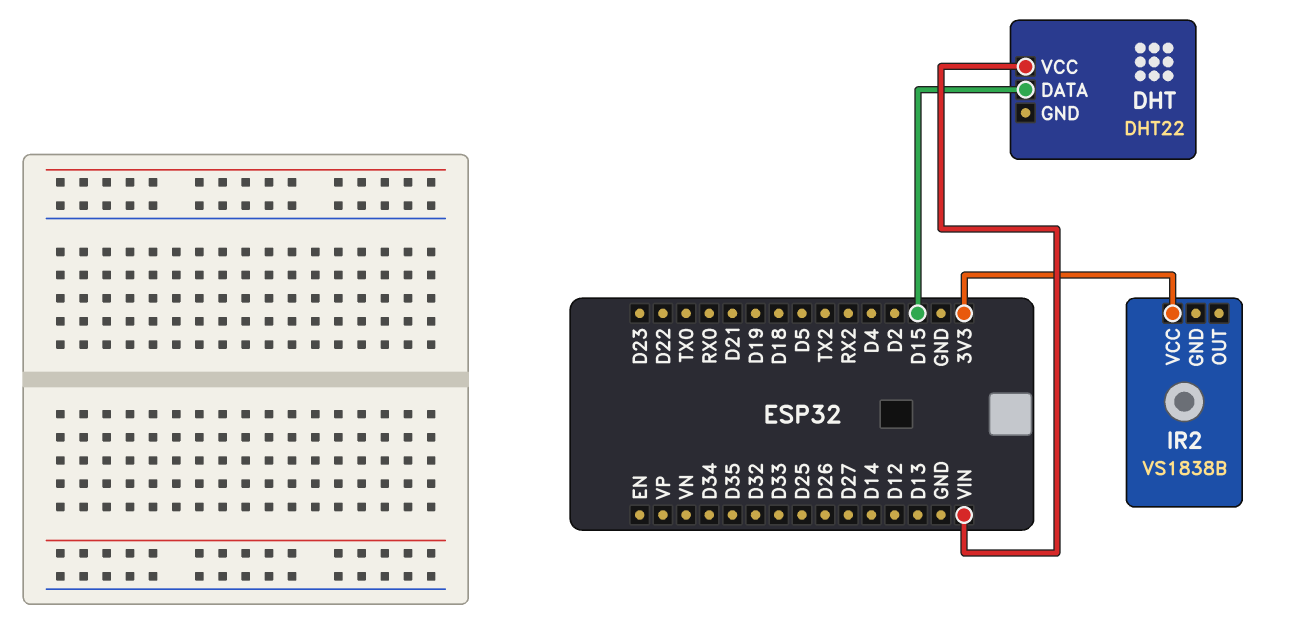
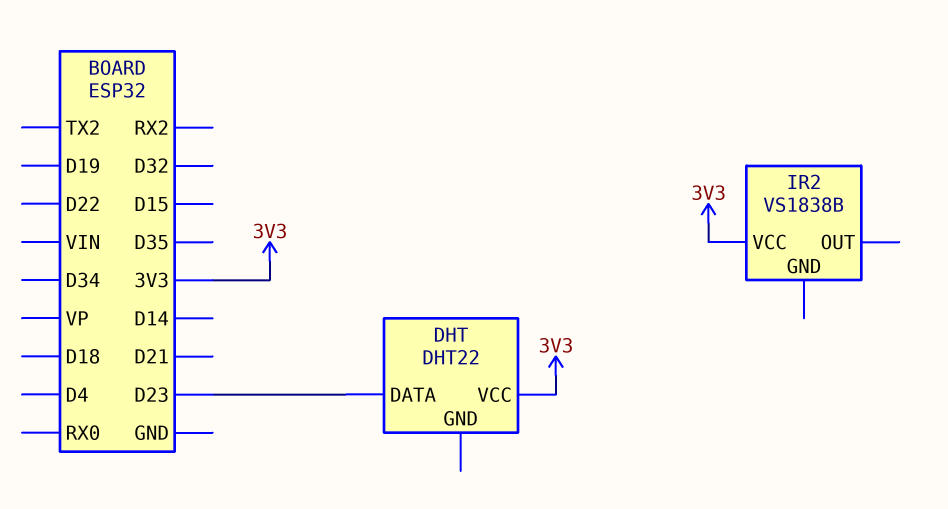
DHT pin DATA: D15 -> D23
DHT pin VCC: VIN -> 3V3

